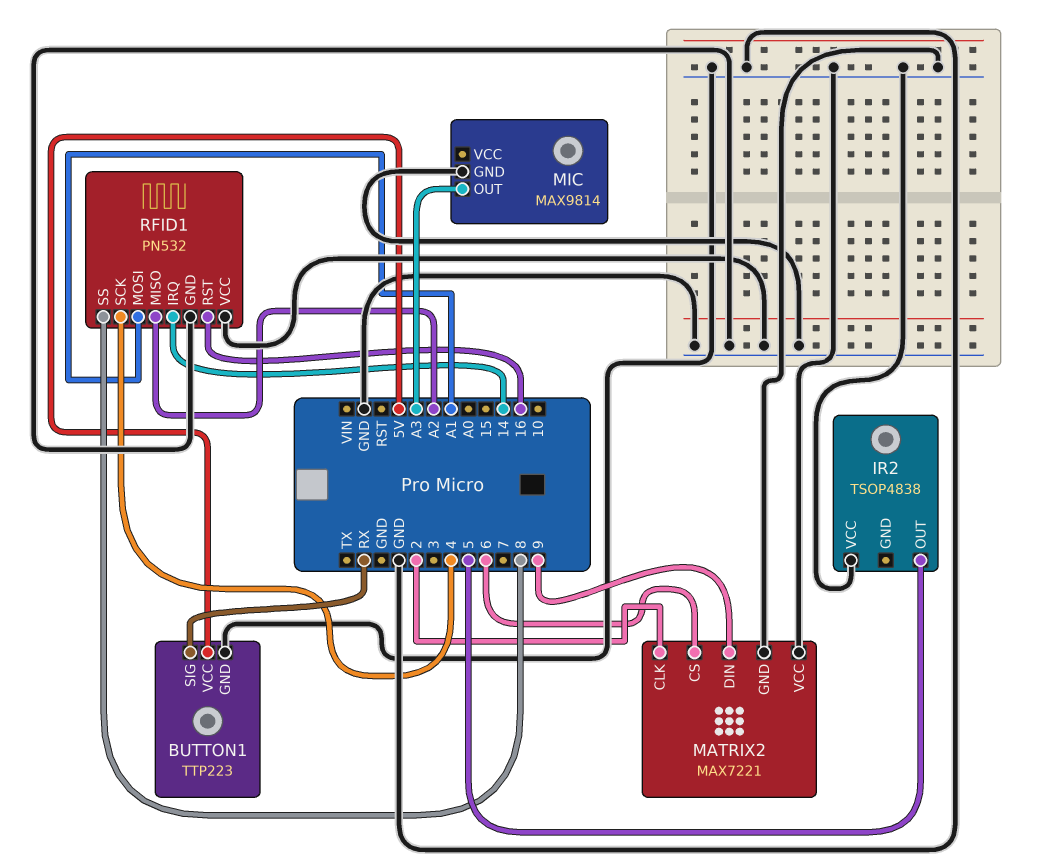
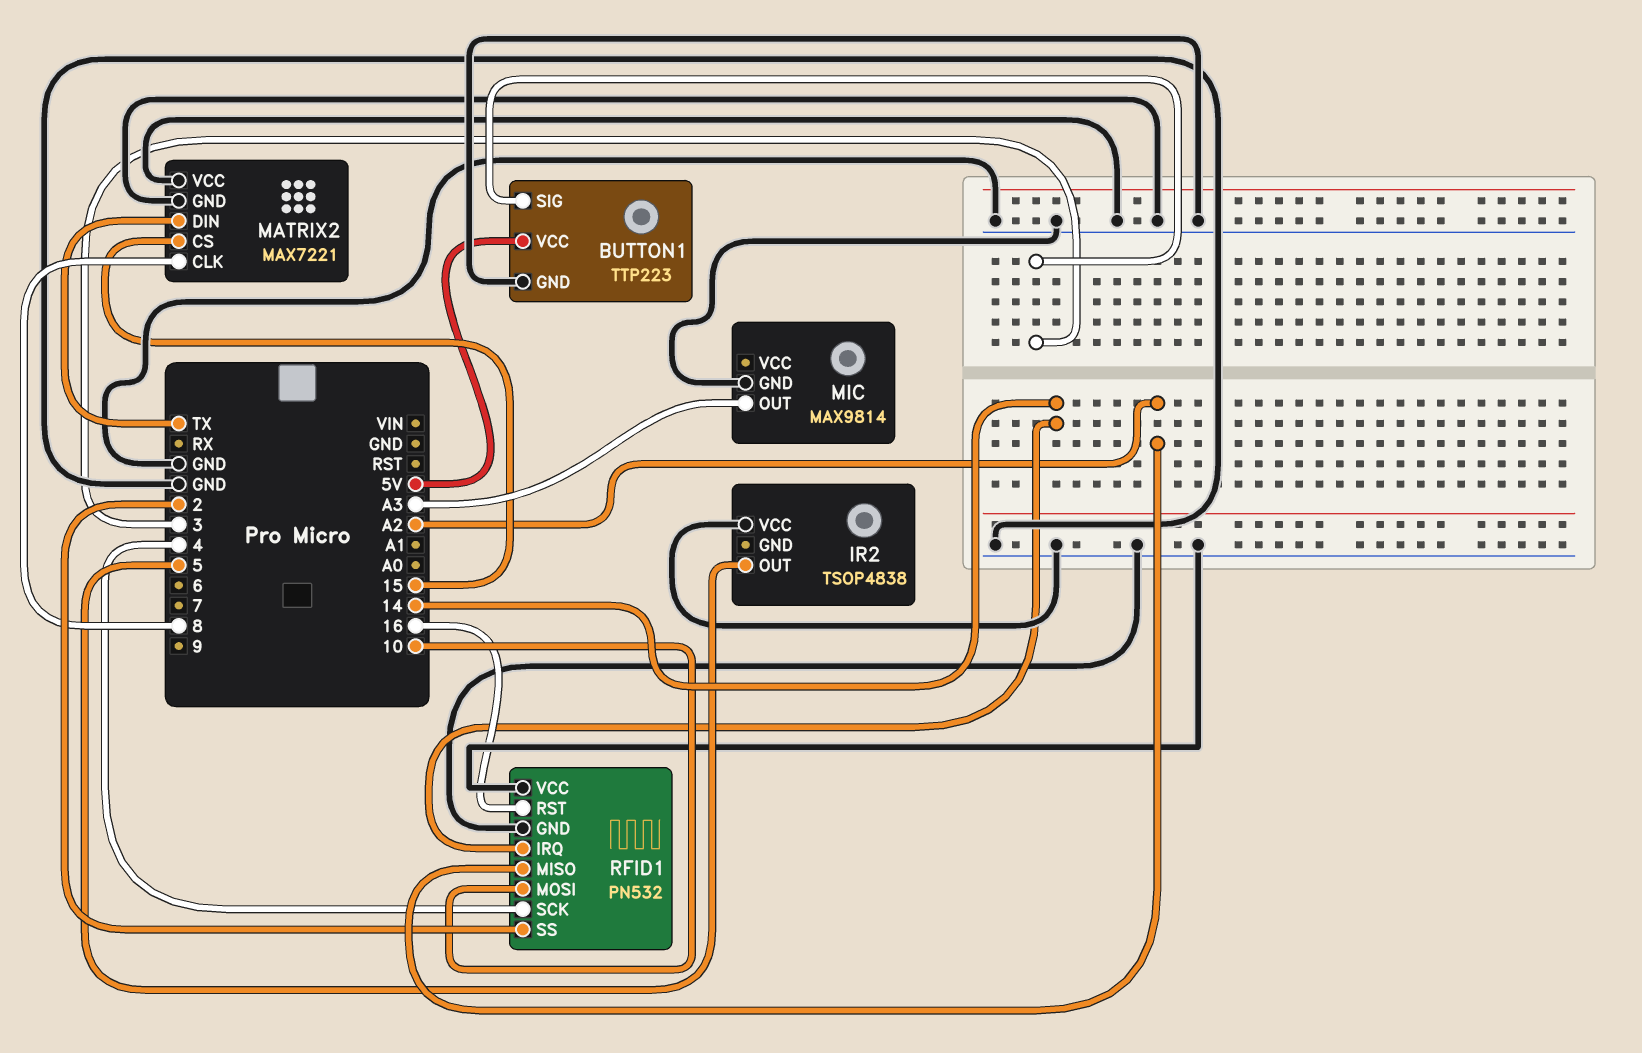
BUTTON1 pin SIG: RX -> 3
MATRIX2 pin CLK: 2 -> 8
MATRIX2 pin CS: 6 -> 15
MATRIX2 pin DIN: 9 -> TX
RFID1 pin MOSI: A1 -> 10
RFID1 pin SS: 8 -> 2

